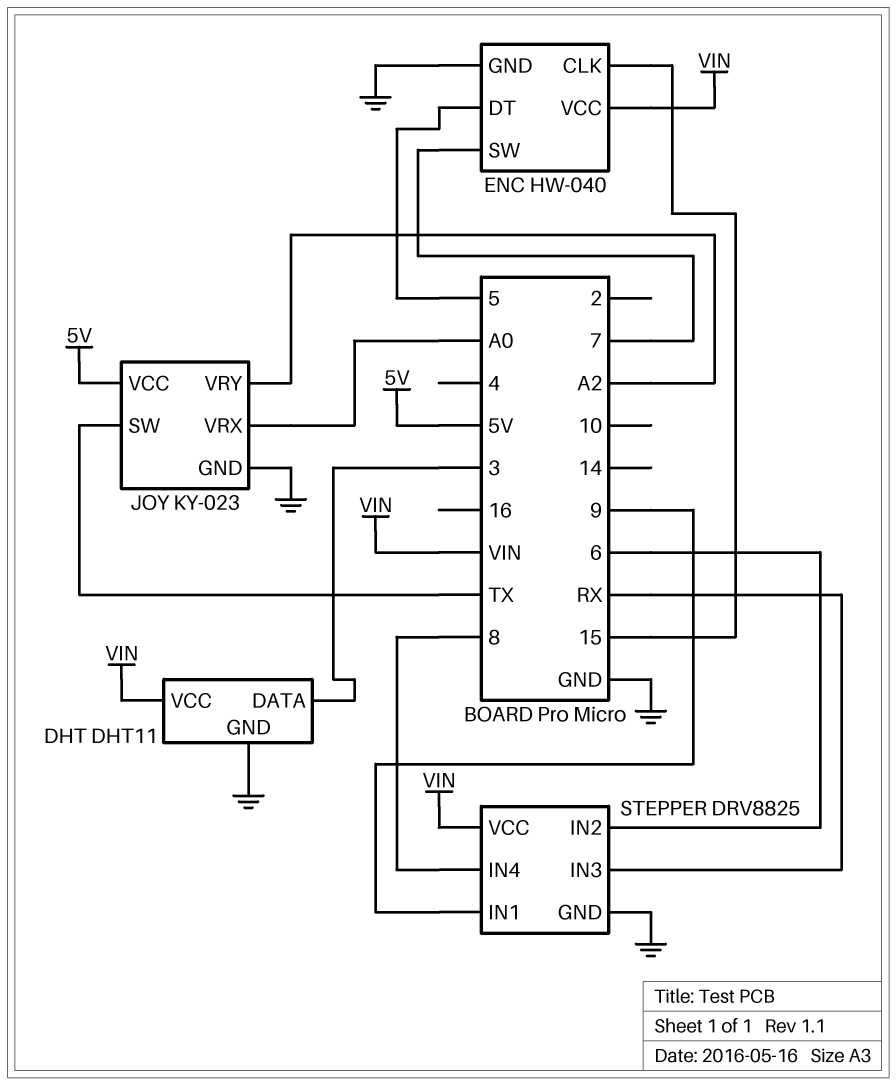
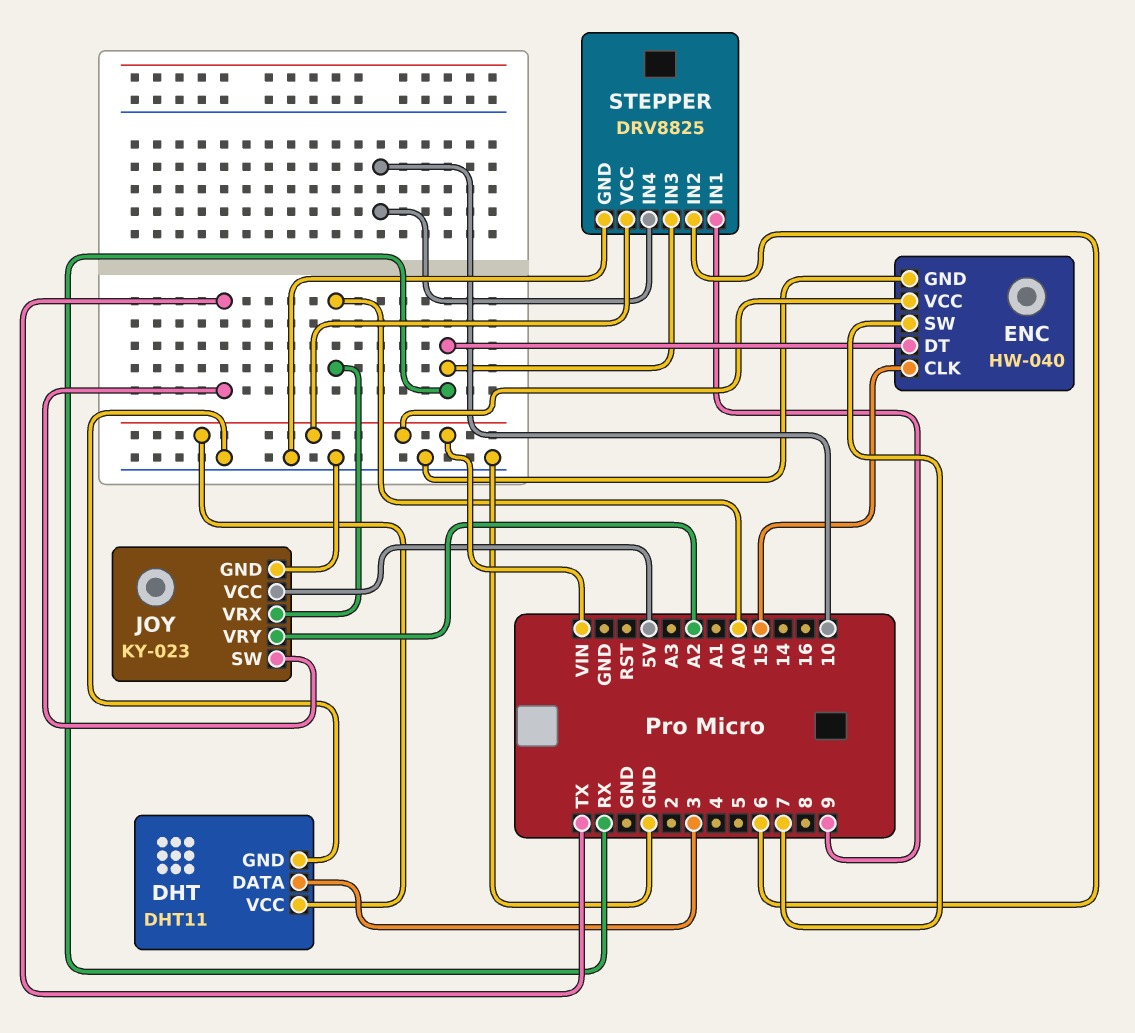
ENC pin DT: 5 -> RX
STEPPER pin IN4: 8 -> 10

